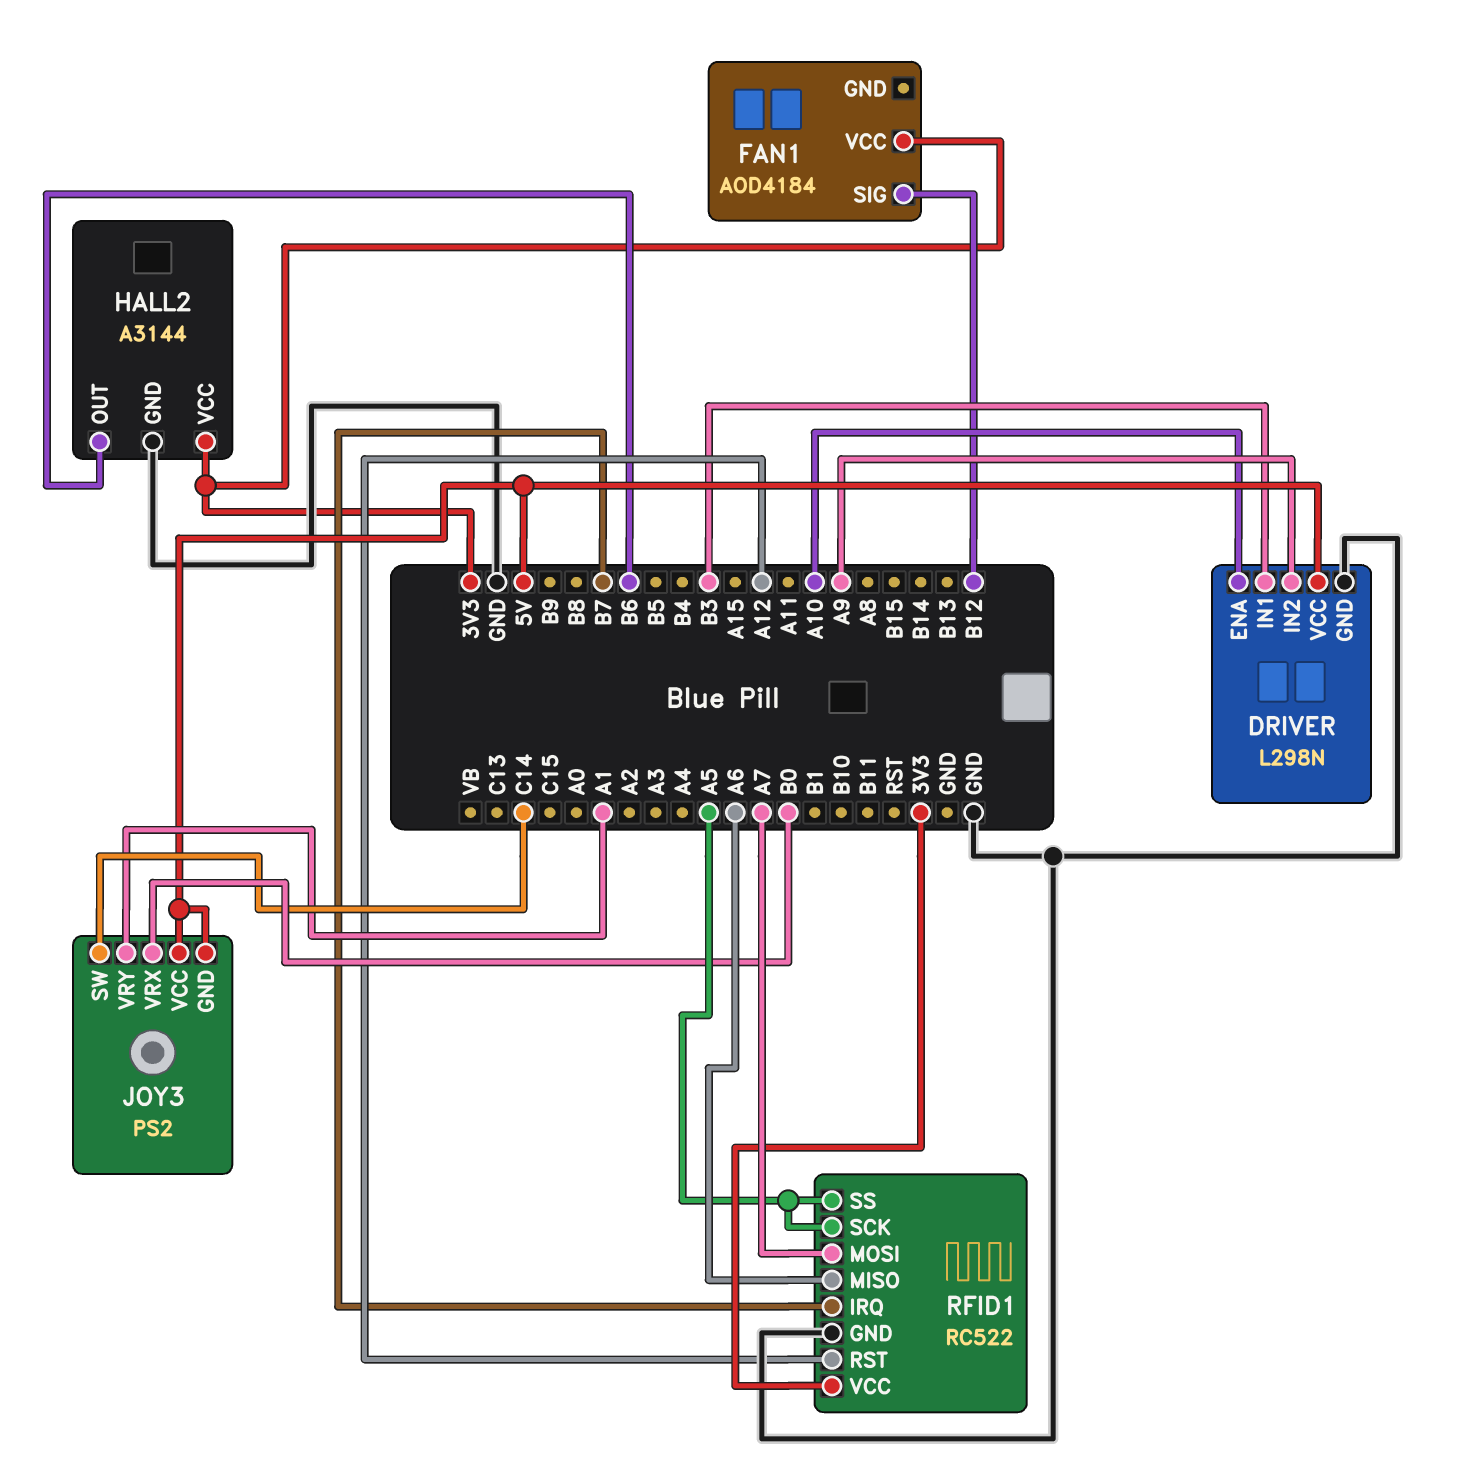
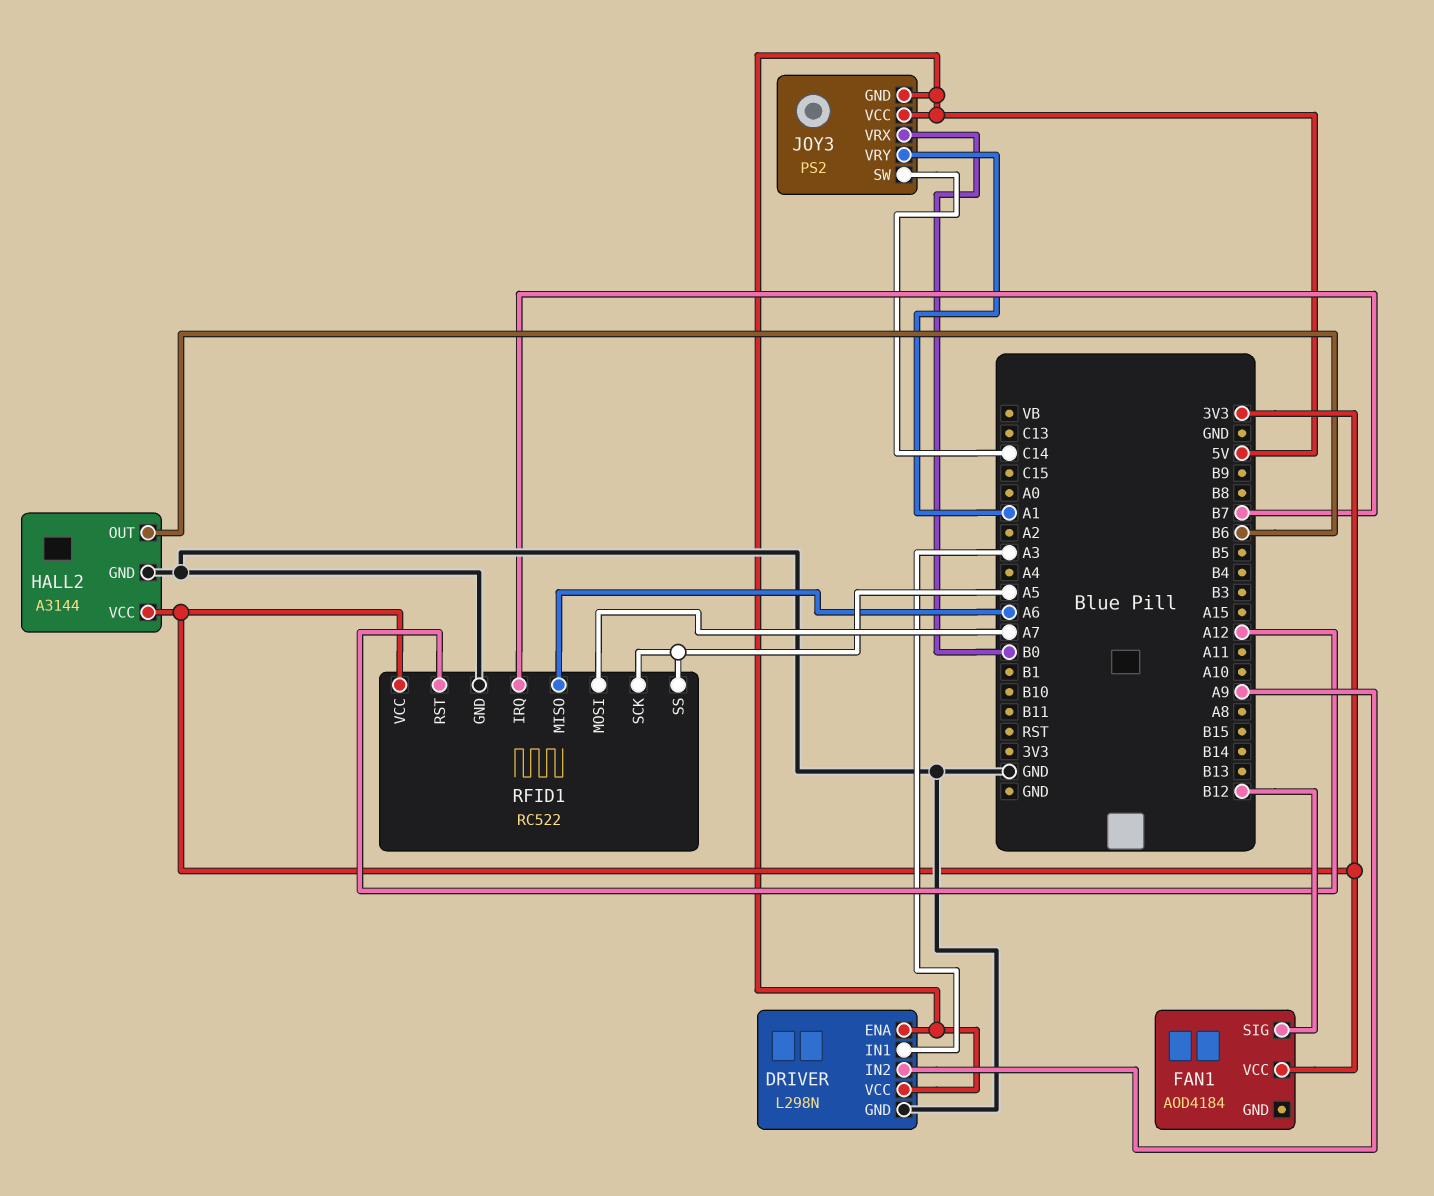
DRIVER pin ENA: A10 -> 5V
DRIVER pin IN1: B3 -> A3

